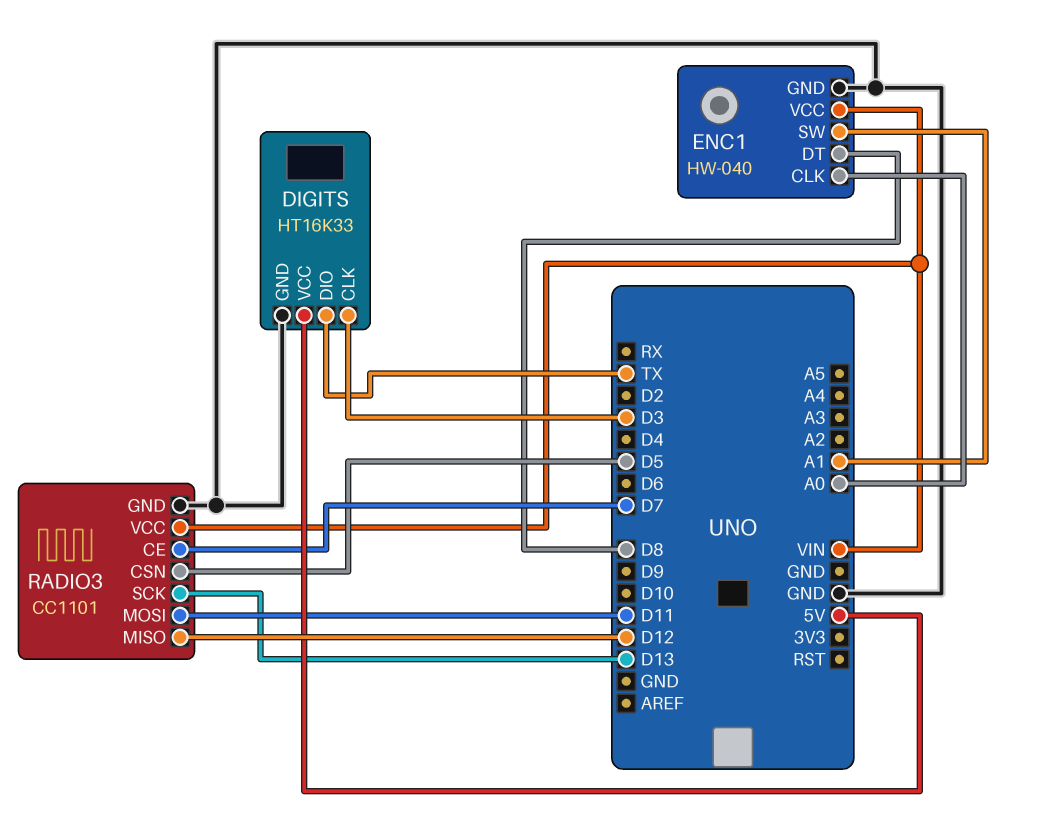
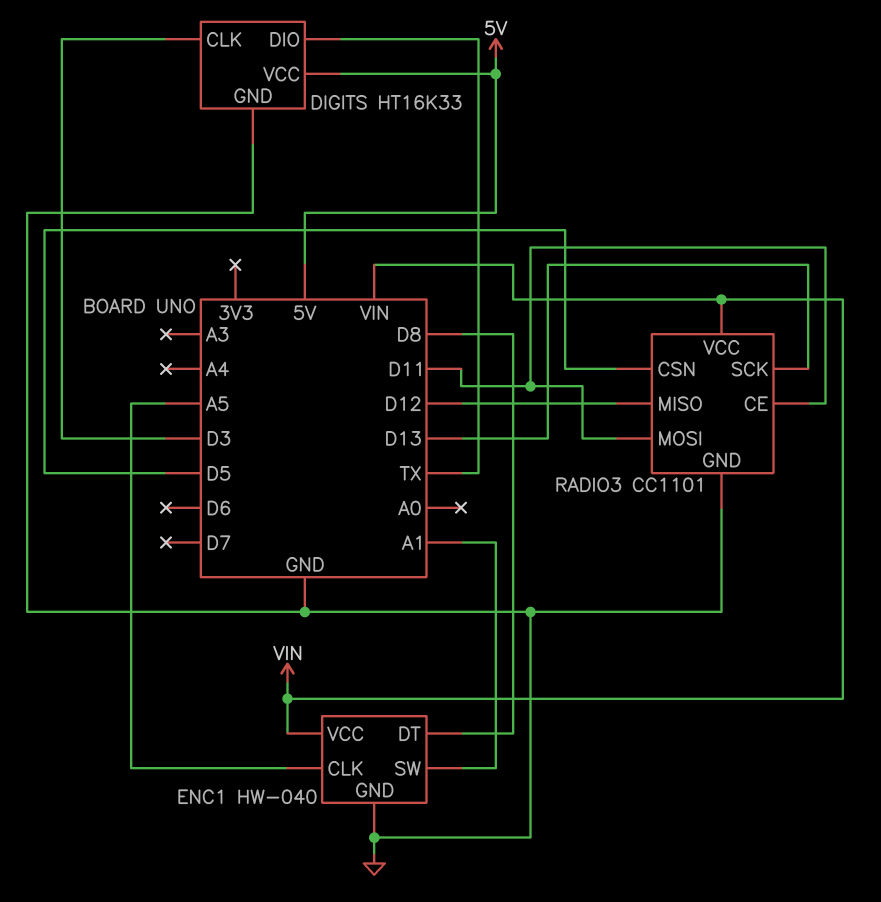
ENC1 pin CLK: A0 -> A5
RADIO3 pin CE: D7 -> D11

